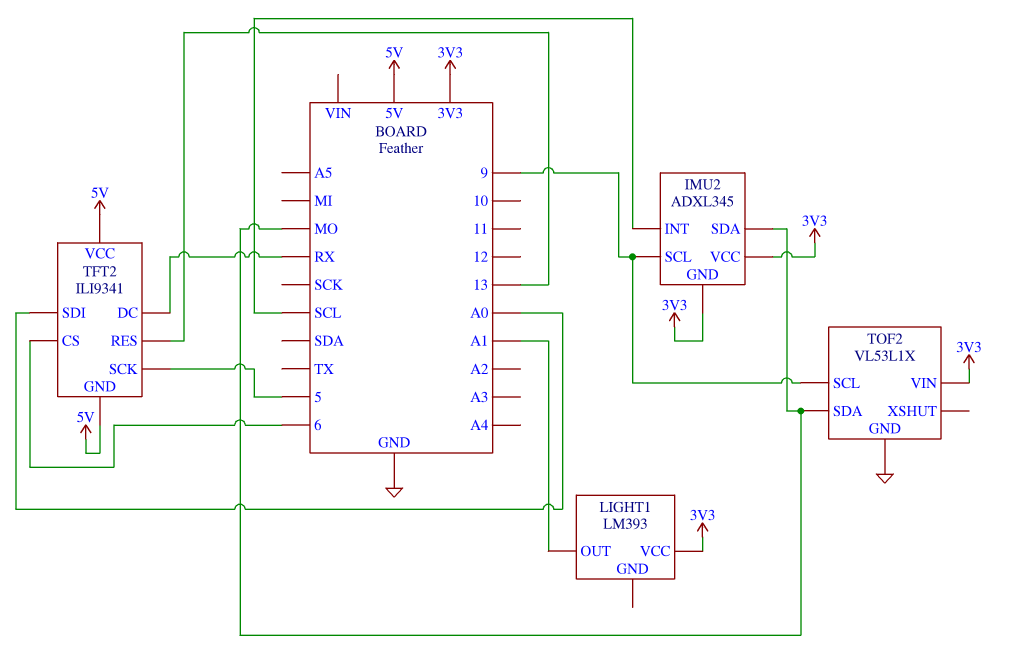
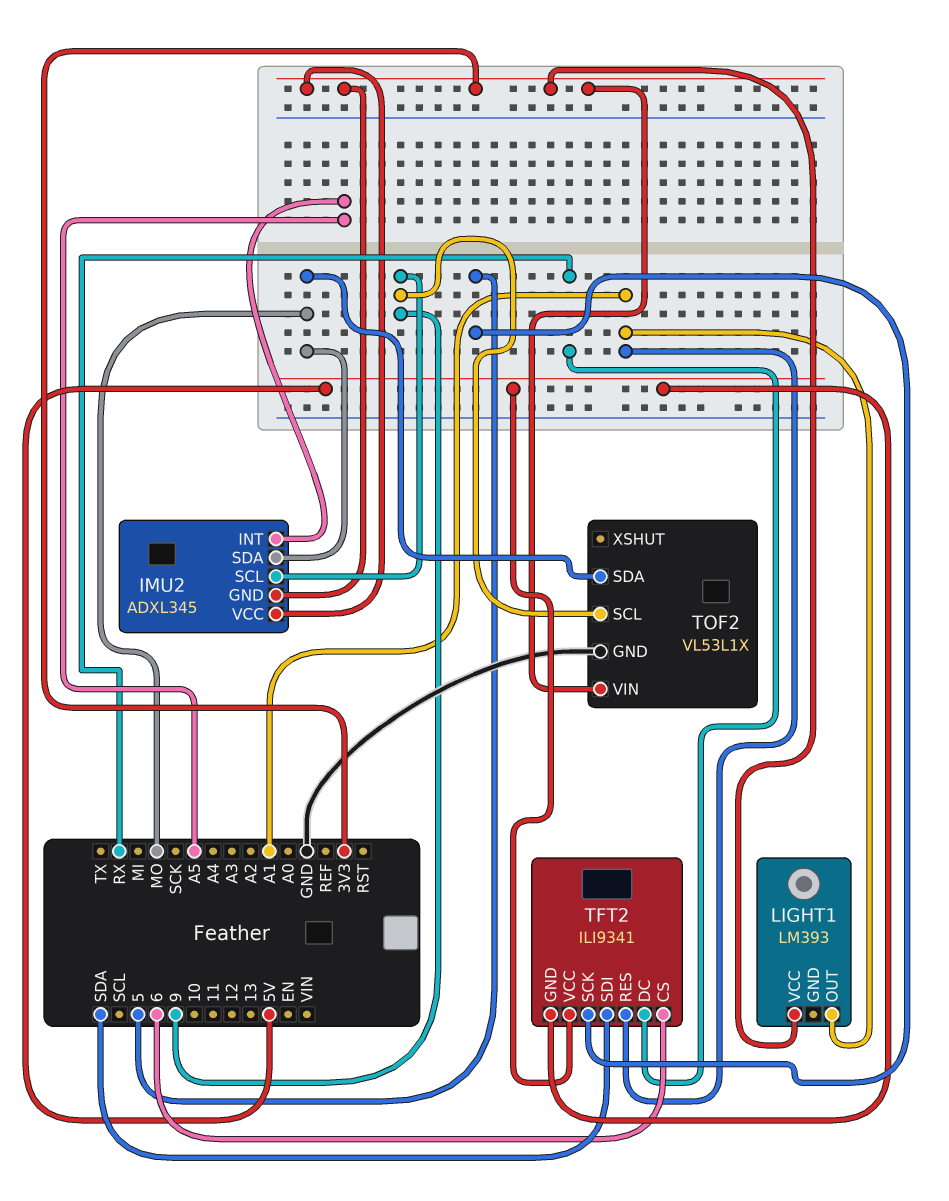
IMU2 pin INT: SCL -> A5
TFT2 pin RES: 13 -> A1
TFT2 pin SDI: A0 -> SDA

